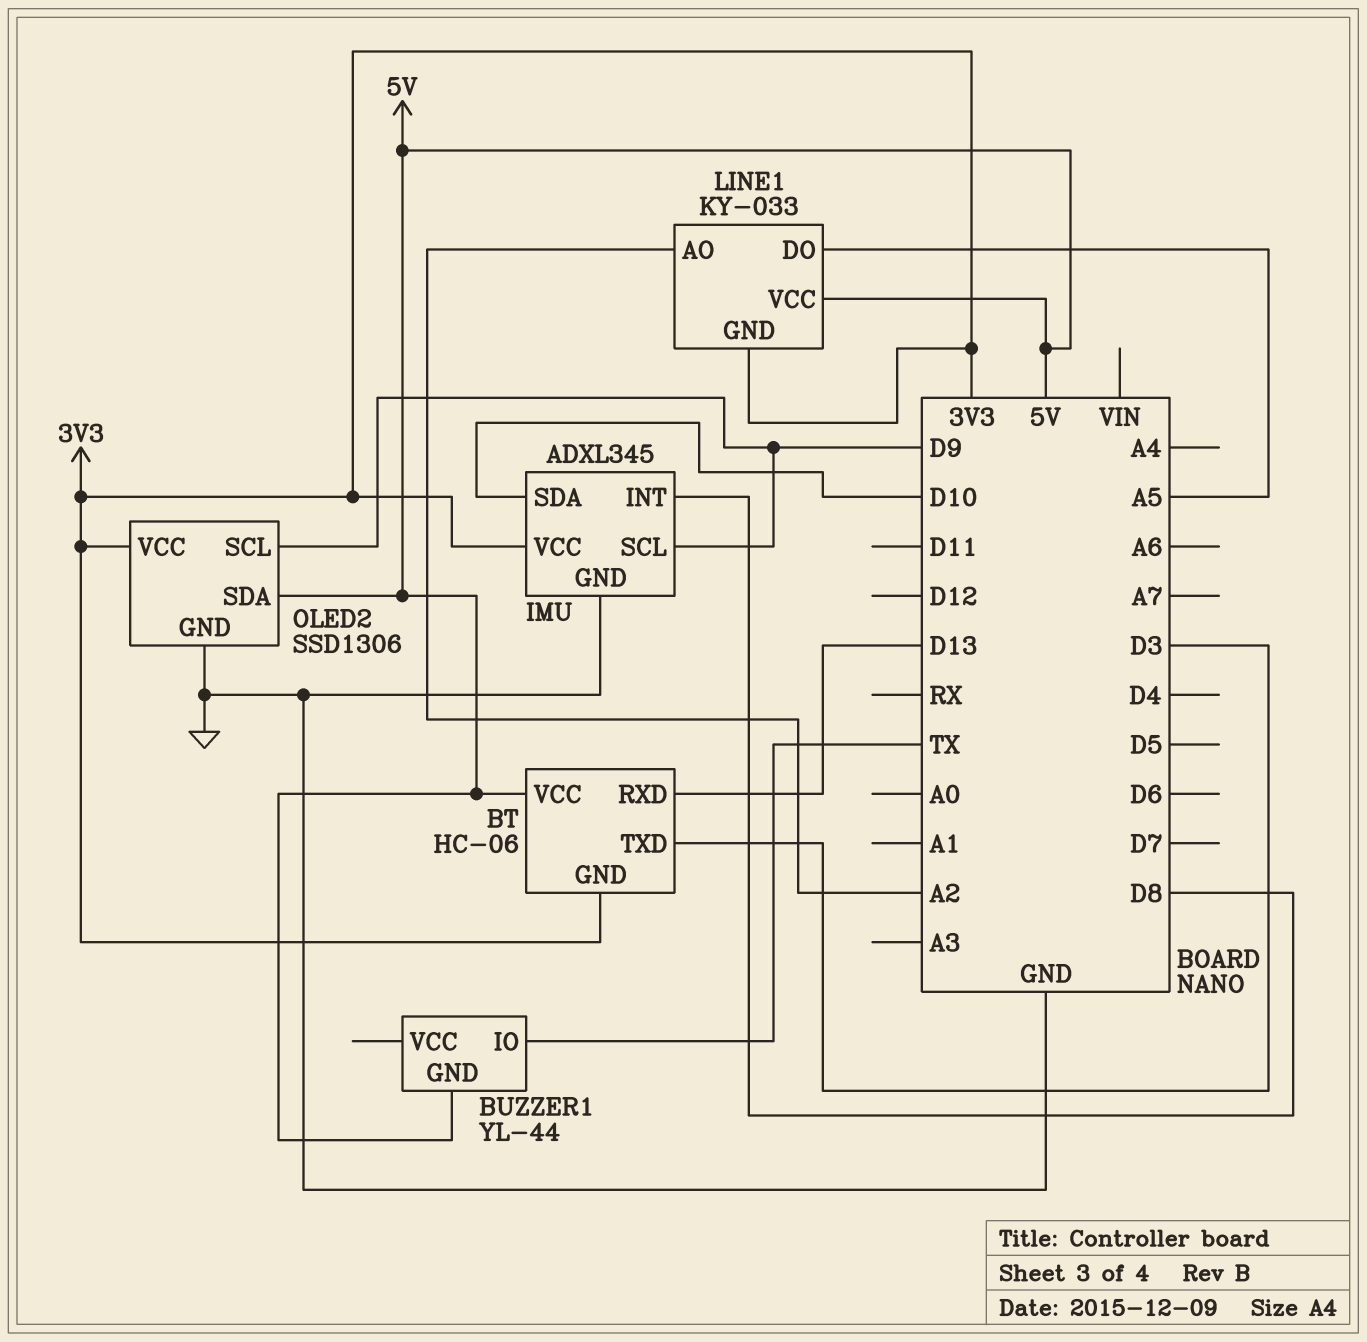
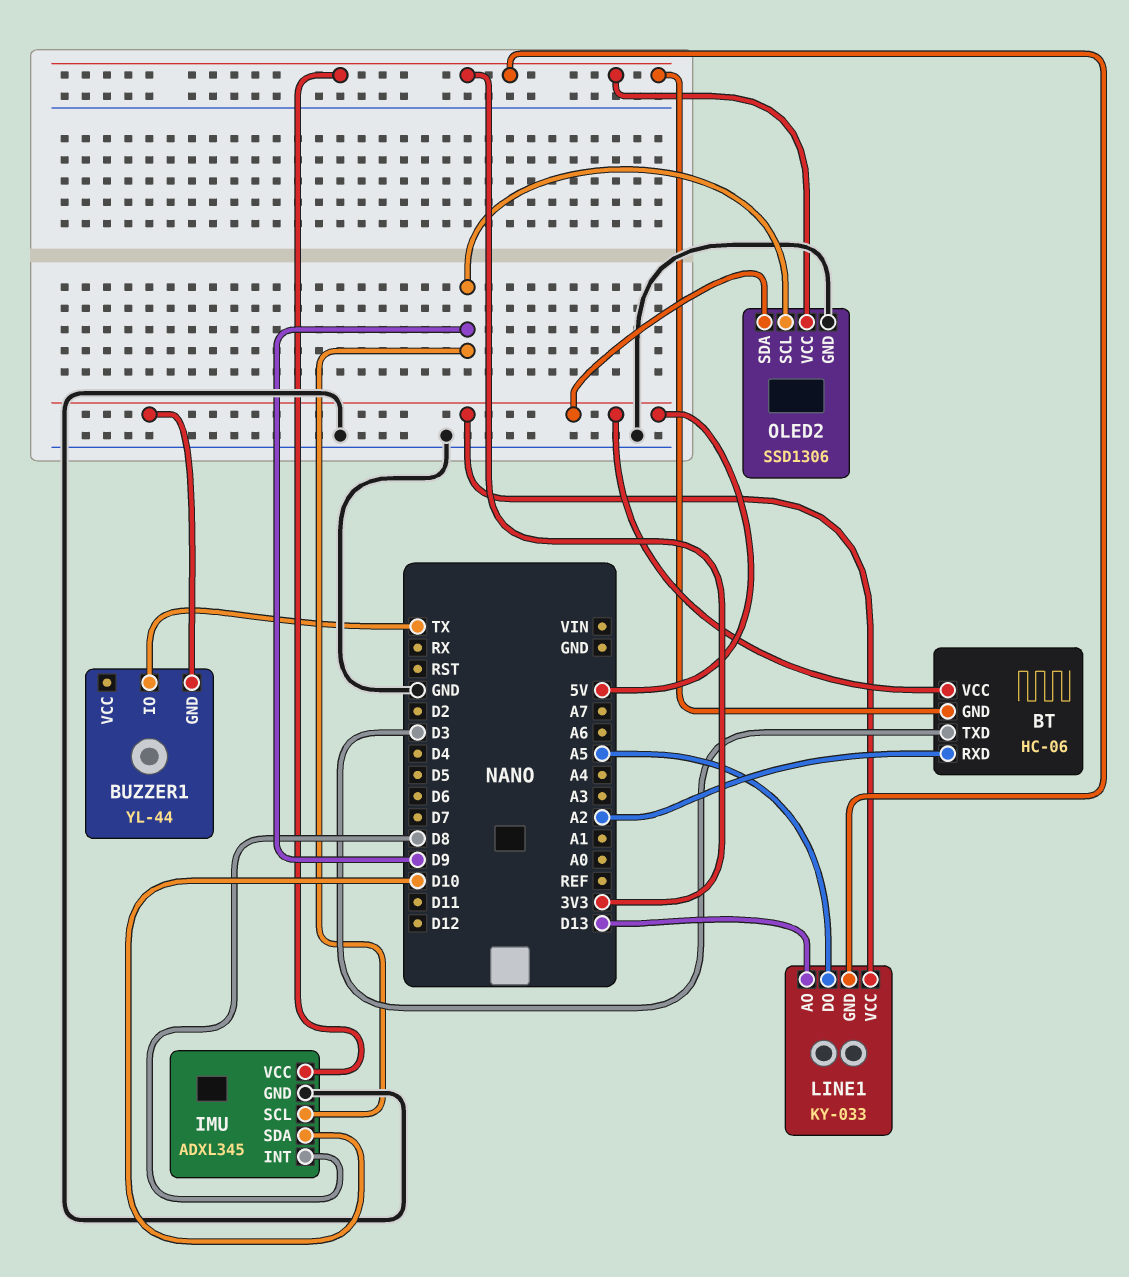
BT pin RXD: D13 -> A2
LINE1 pin AO: A2 -> D13

